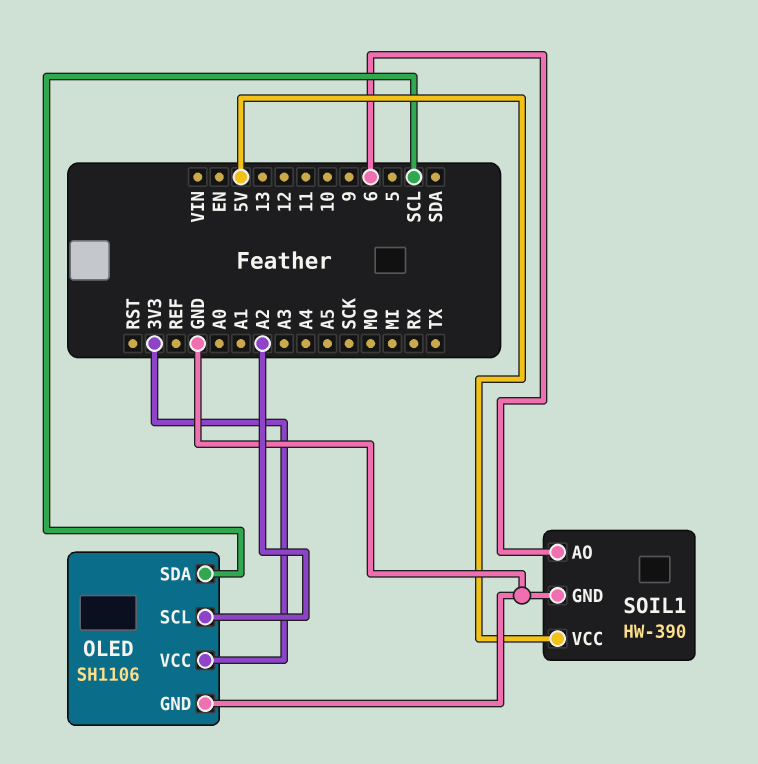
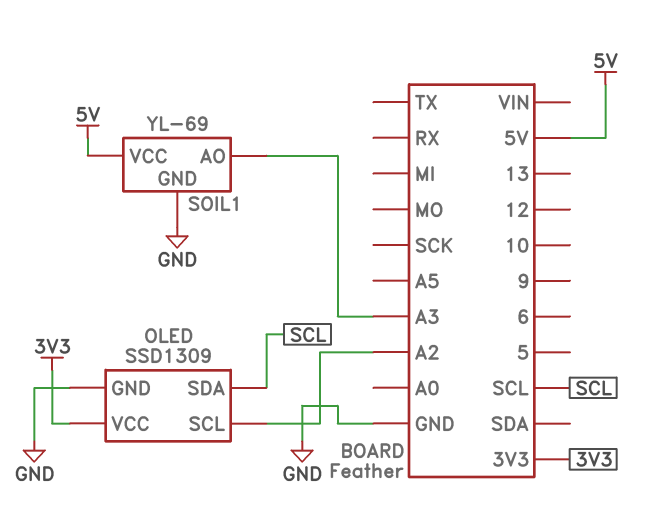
OLED: SH1106 -> SSD1309
SOIL1: HW-390 -> YL-69
SOIL1 pin AO: 6 -> A3

